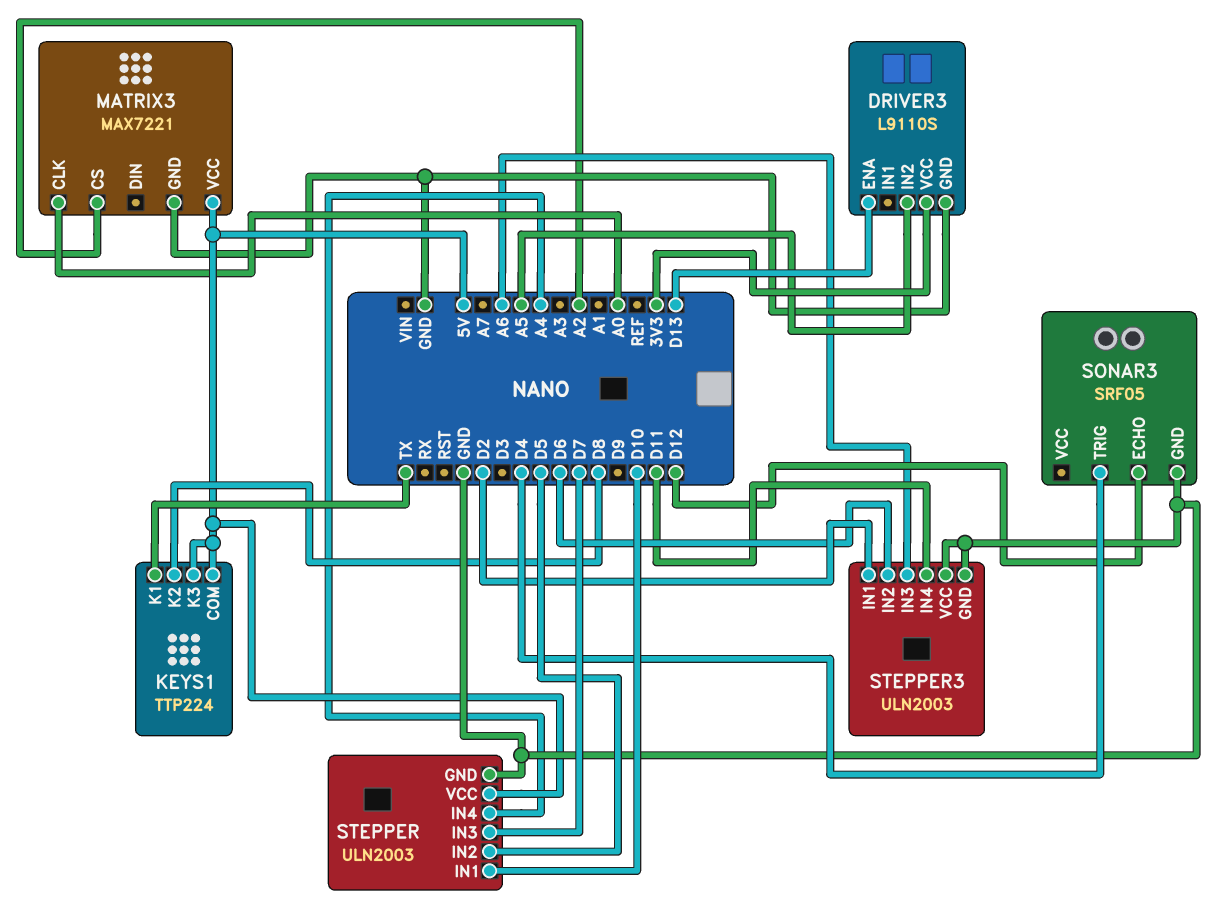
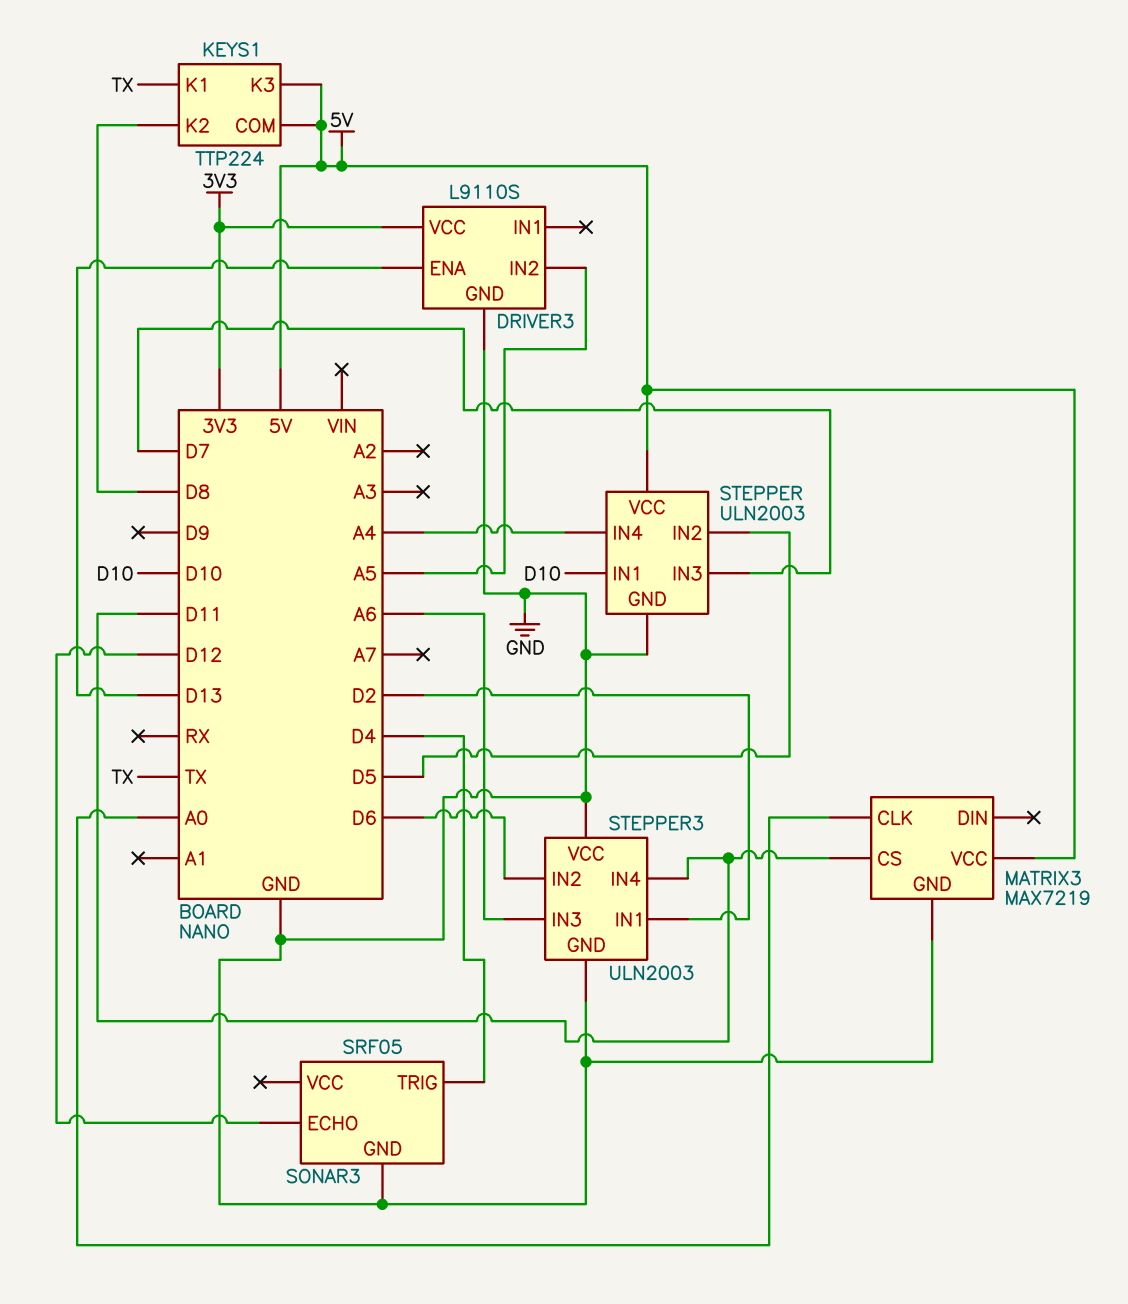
MATRIX3: MAX7221 -> MAX7219
MATRIX3 pin CS: A2 -> D11

